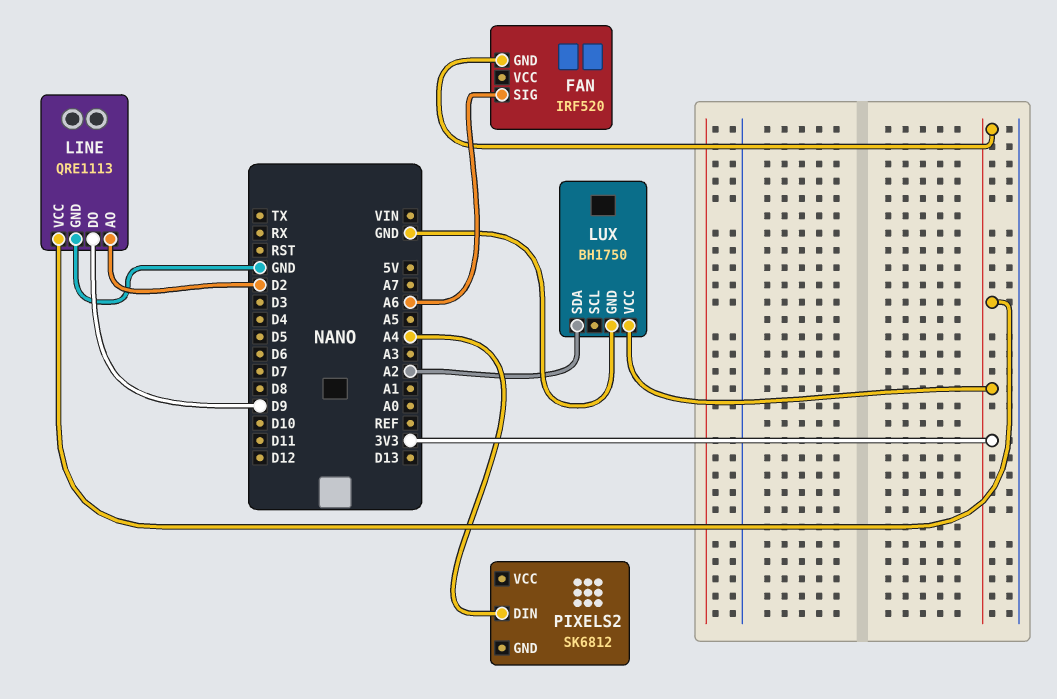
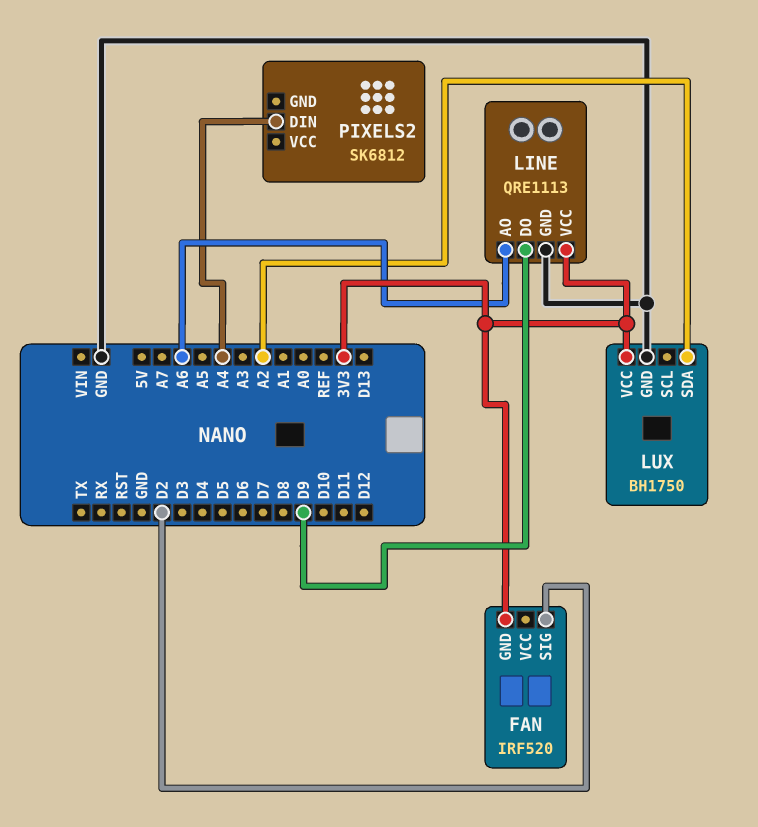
FAN pin SIG: A6 -> D2
LINE pin AO: D2 -> A6

